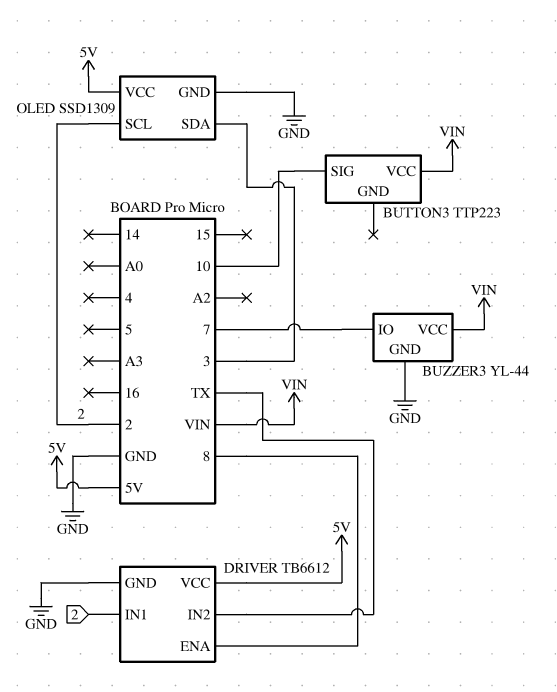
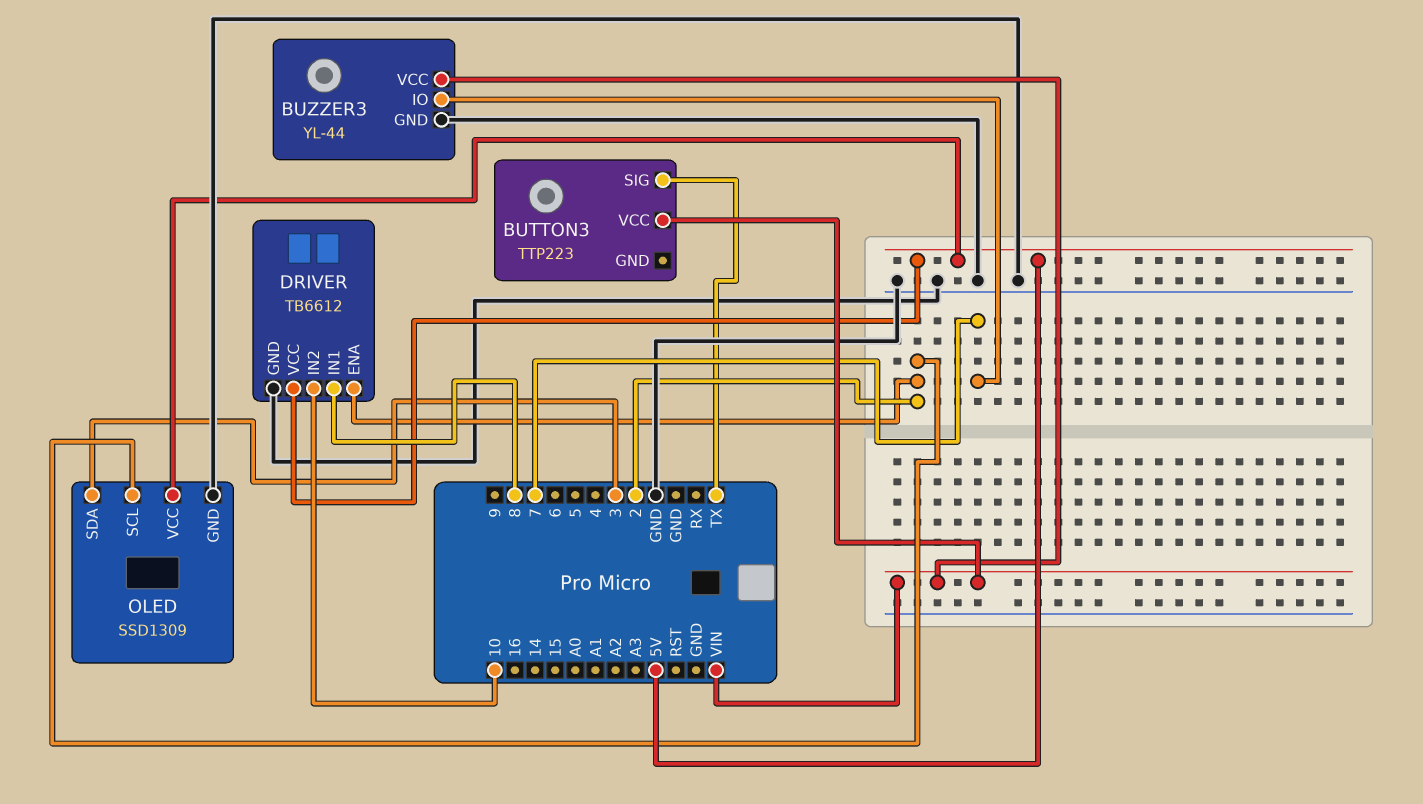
BUTTON3 pin SIG: 10 -> TX
DRIVER pin ENA: 8 -> 2
DRIVER pin IN1: 2 -> 8
DRIVER pin IN2: TX -> 10

